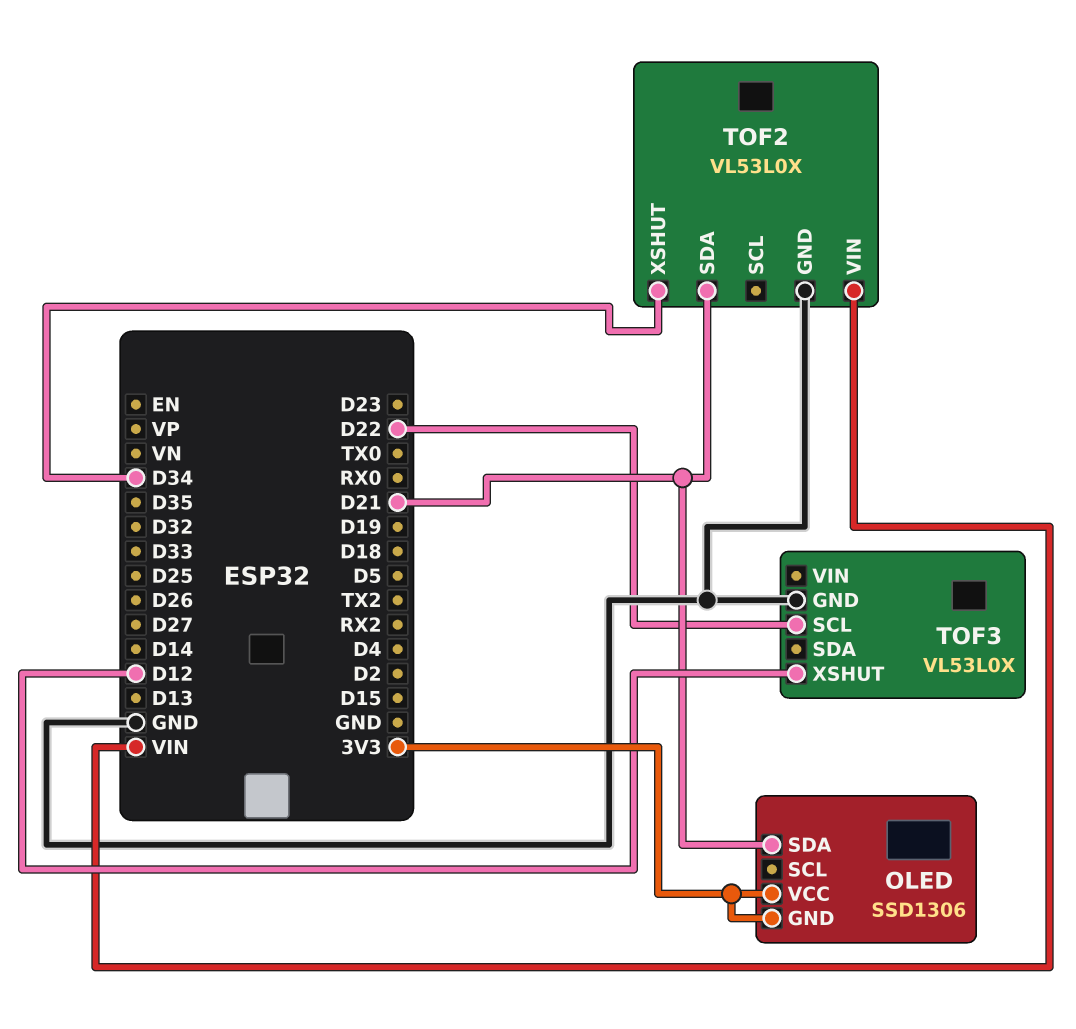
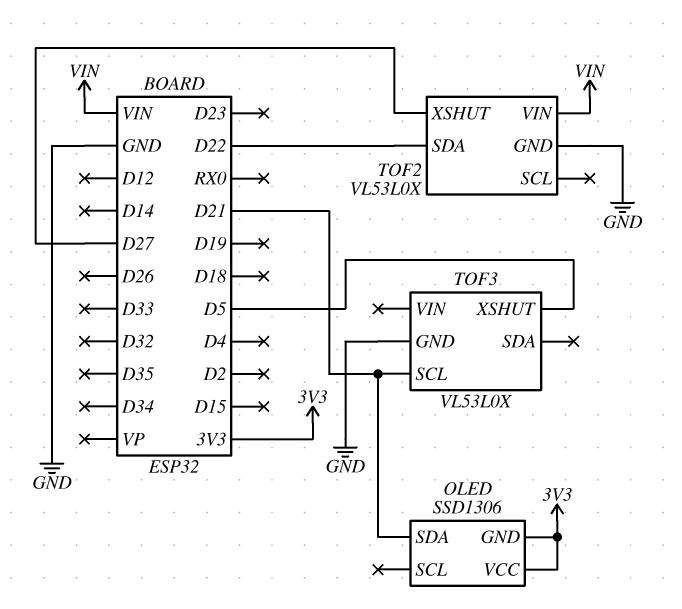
TOF2 pin SDA: D21 -> D22
TOF2 pin XSHUT: D34 -> D27
TOF3 pin SCL: D22 -> D21
TOF3 pin XSHUT: D12 -> D5

